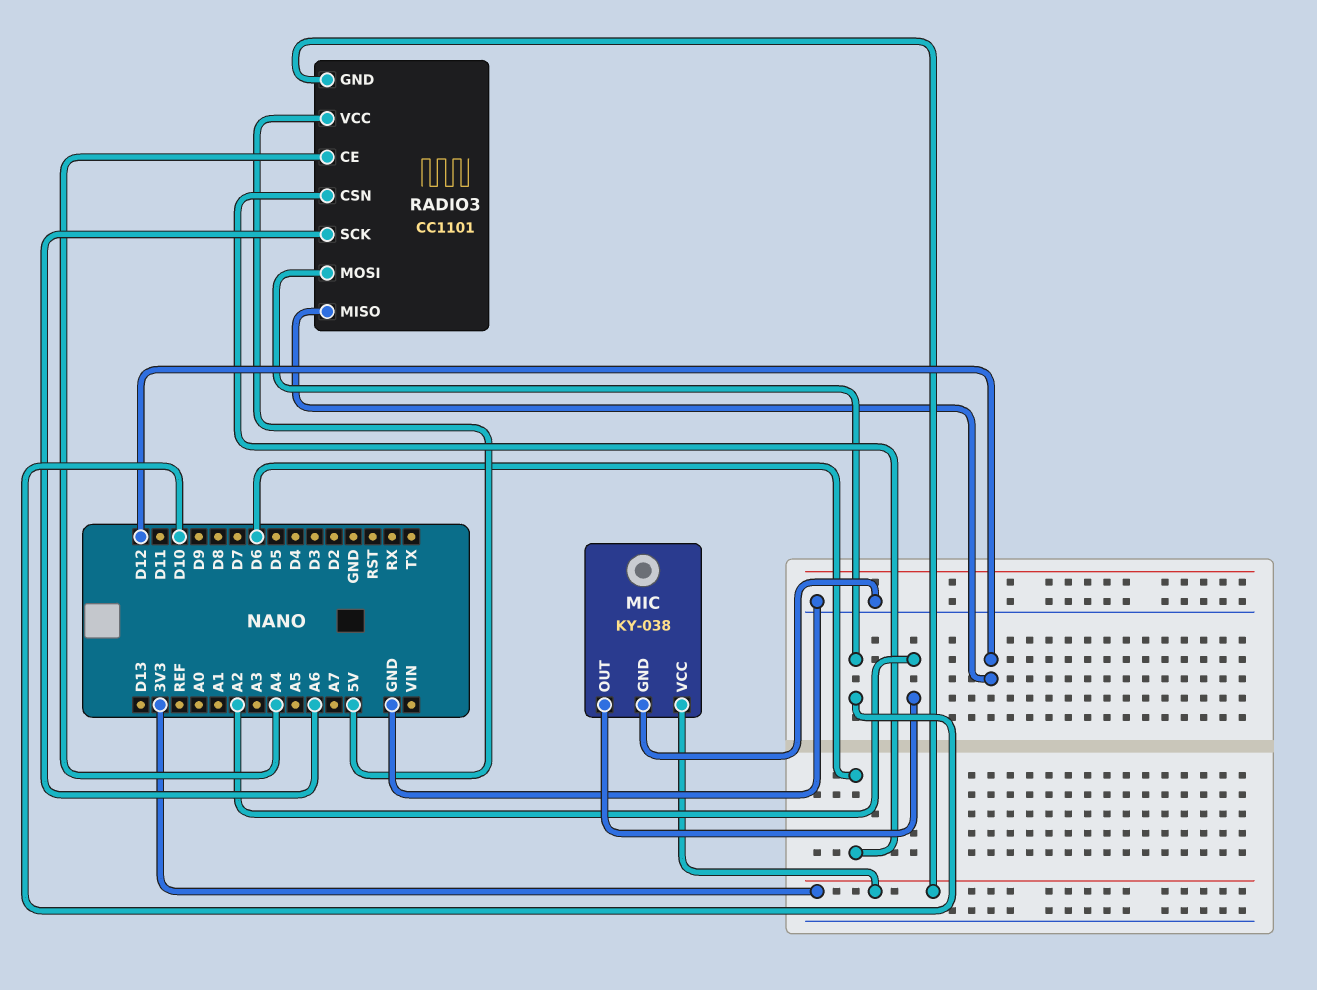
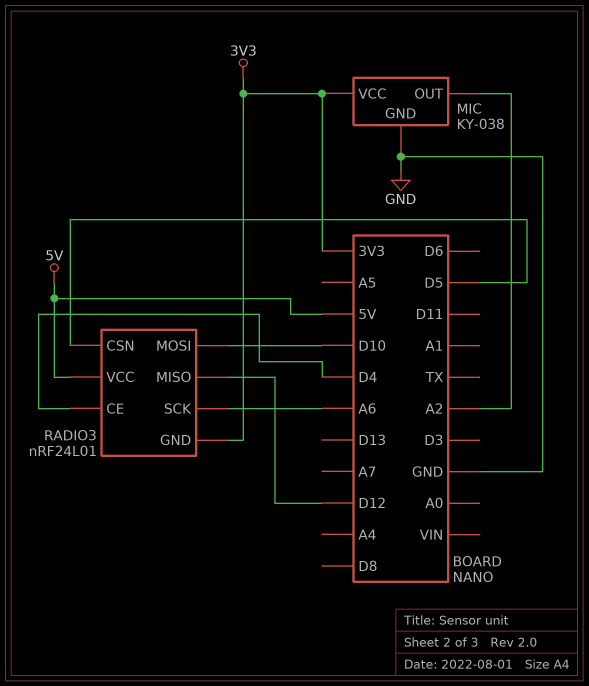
RADIO3: CC1101 -> nRF24L01
RADIO3 pin CE: A4 -> D4
RADIO3 pin CSN: D6 -> D5

